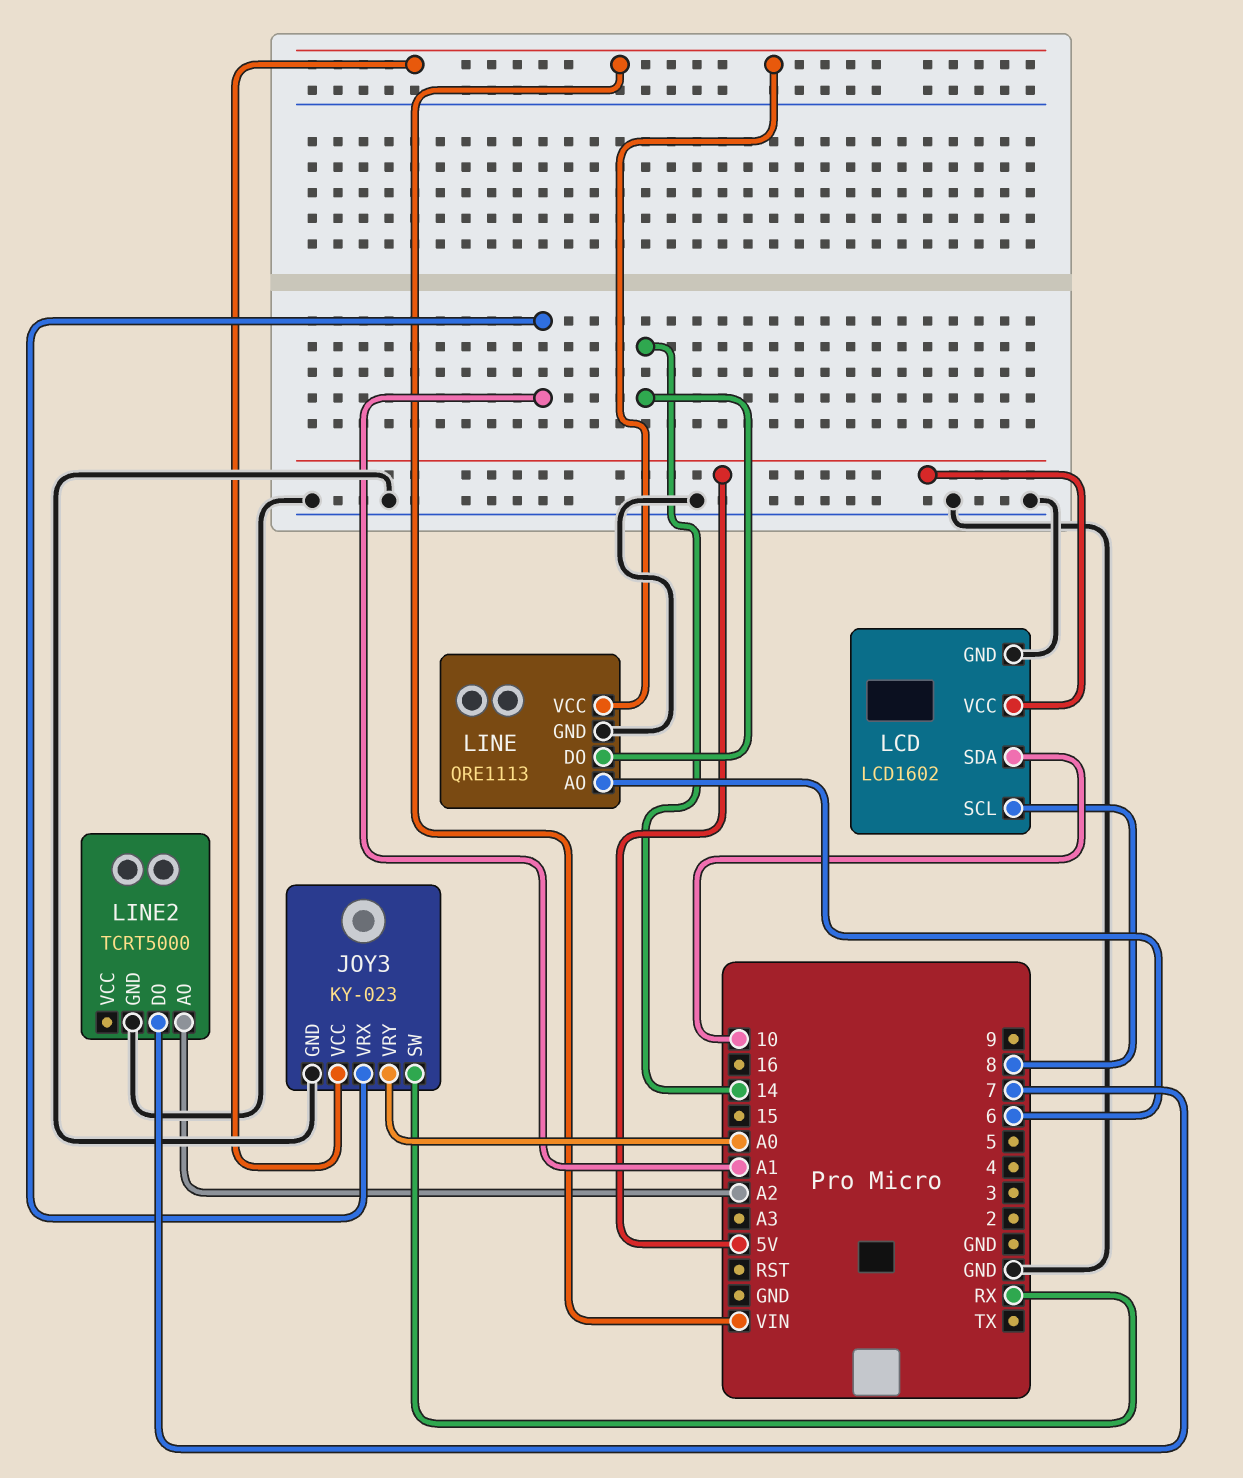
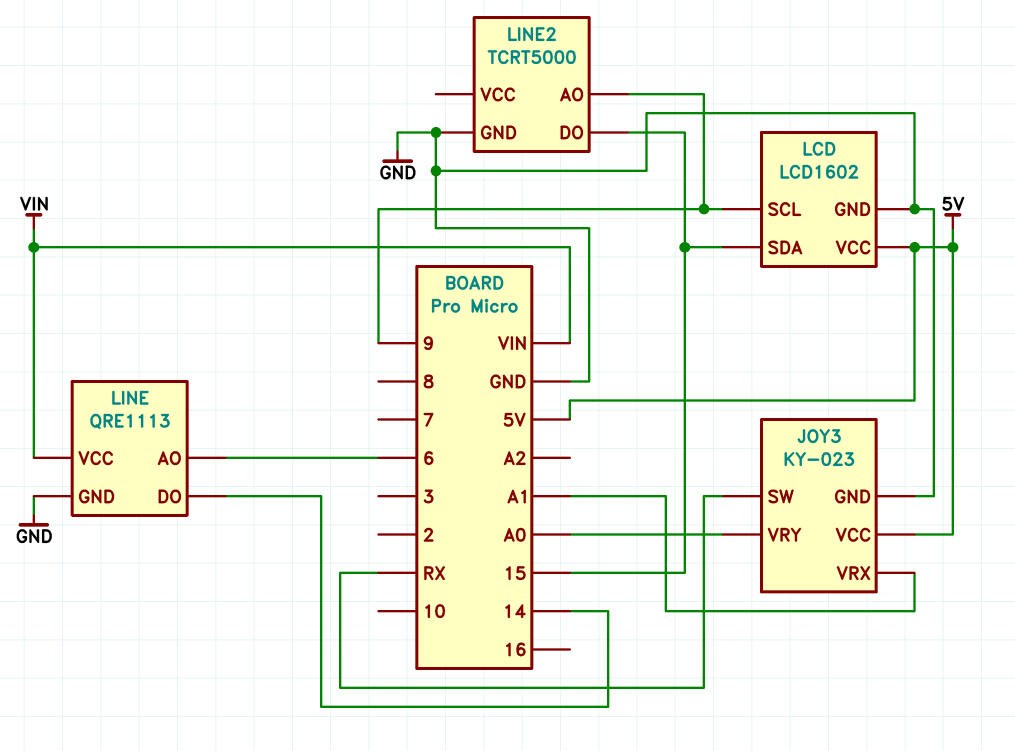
JOY3 pin VCC: VIN -> 5V
LCD pin SCL: 8 -> 9
LCD pin SDA: 10 -> 15
LINE2 pin AO: A2 -> 9
LINE2 pin DO: 7 -> 15

